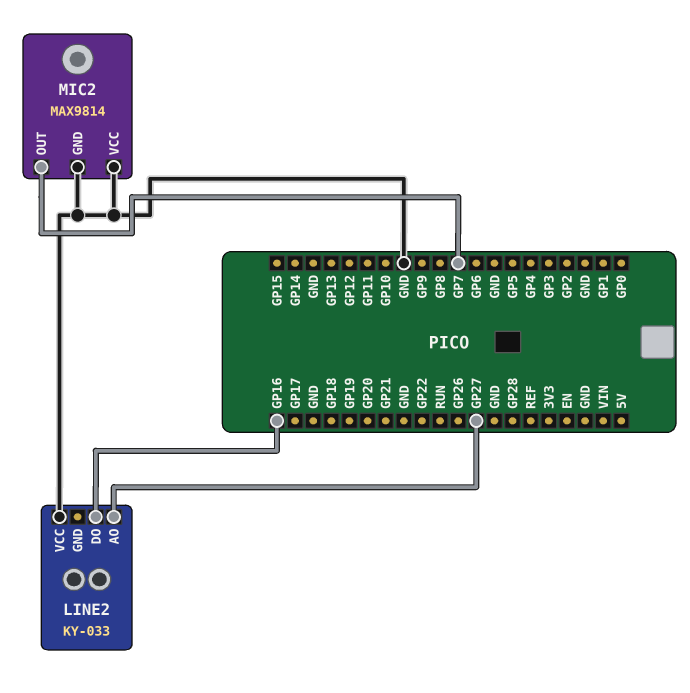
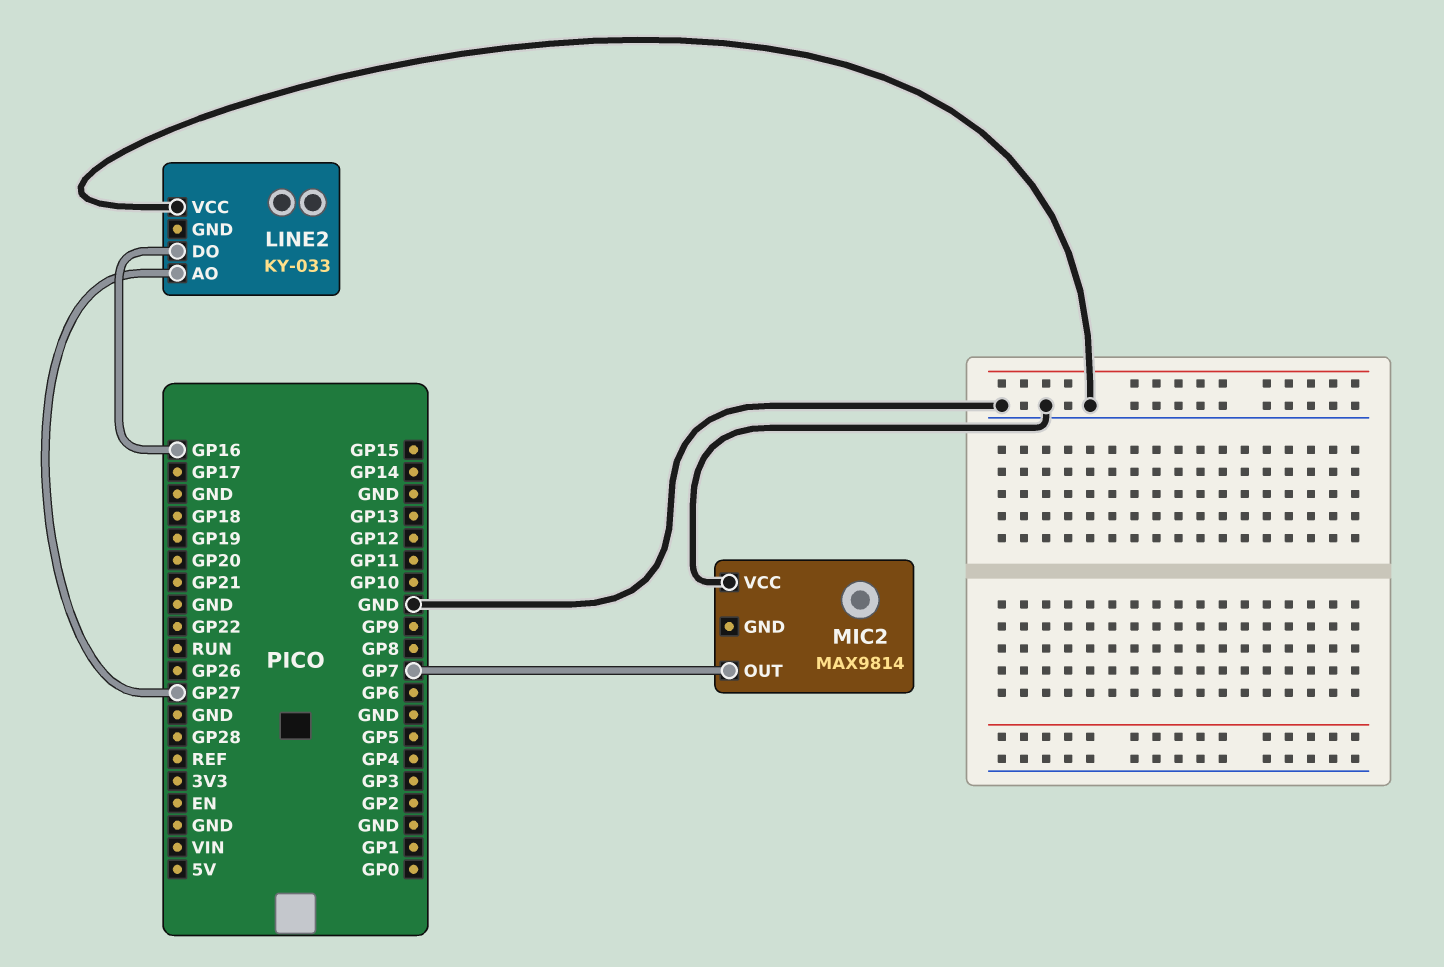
MIC2 pin GND: GND -> none

